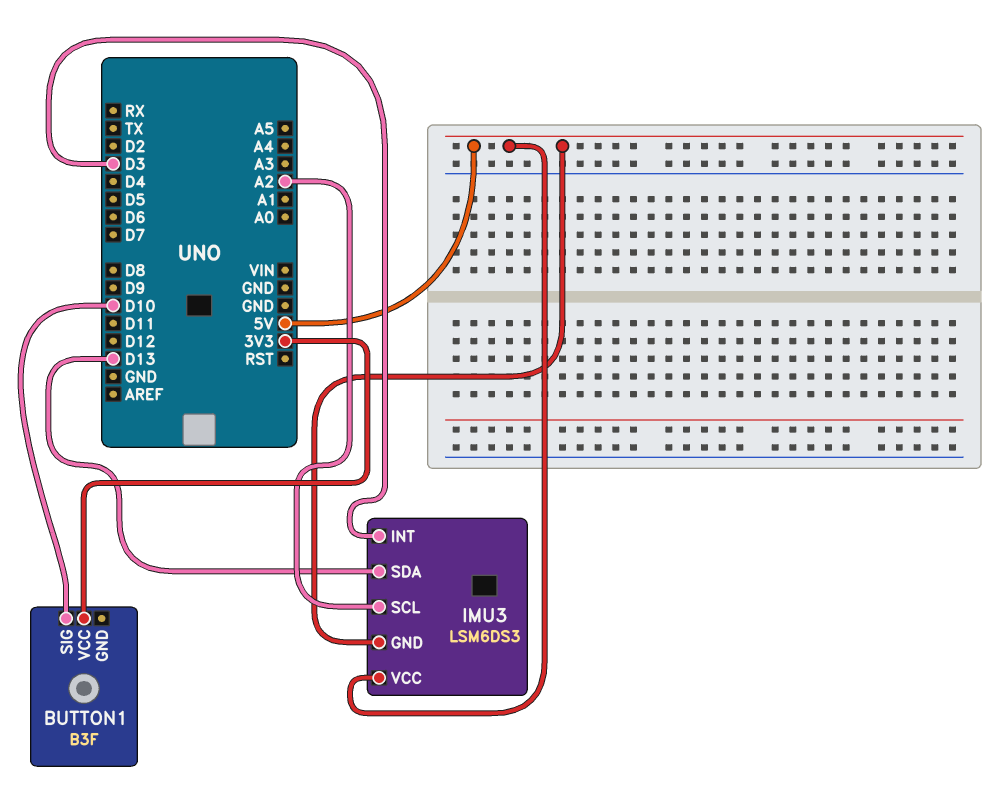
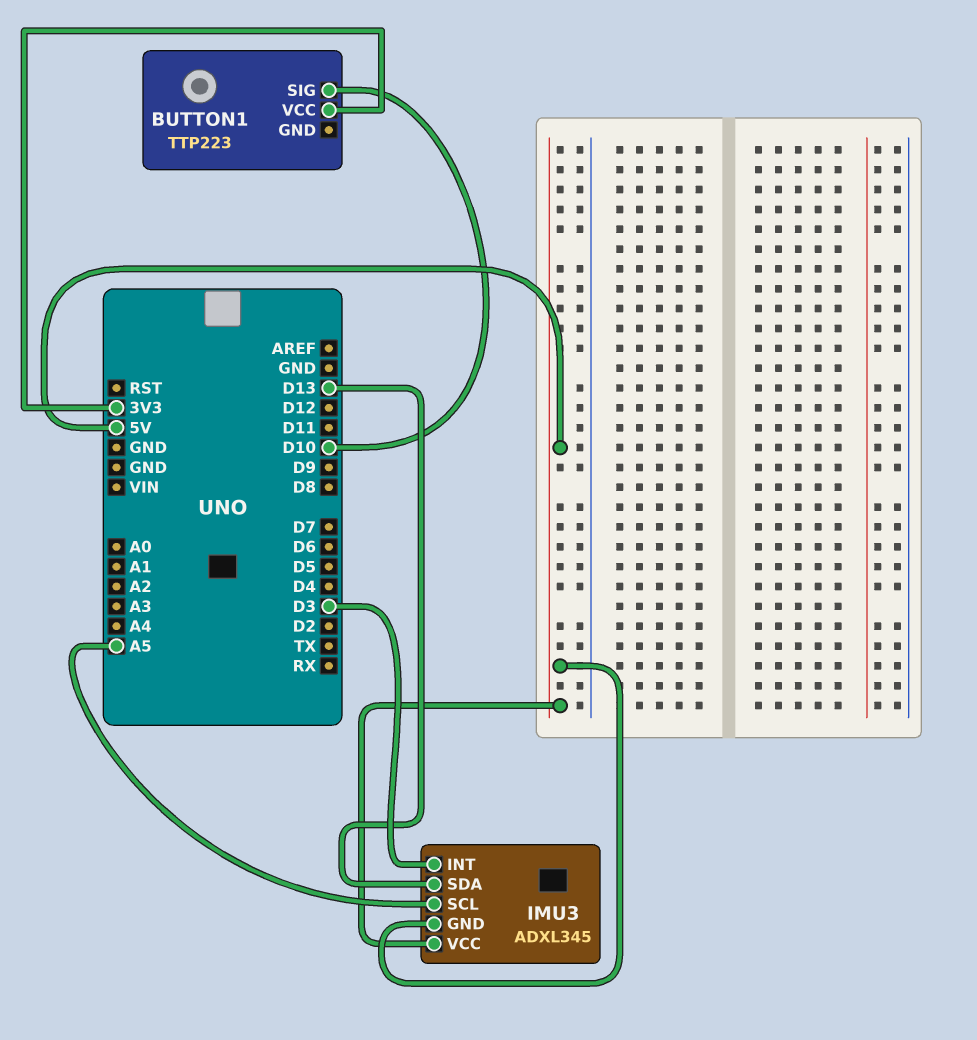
BUTTON1: B3F -> TTP223
IMU3: LSM6DS3 -> ADXL345
IMU3 pin SCL: A2 -> A5

